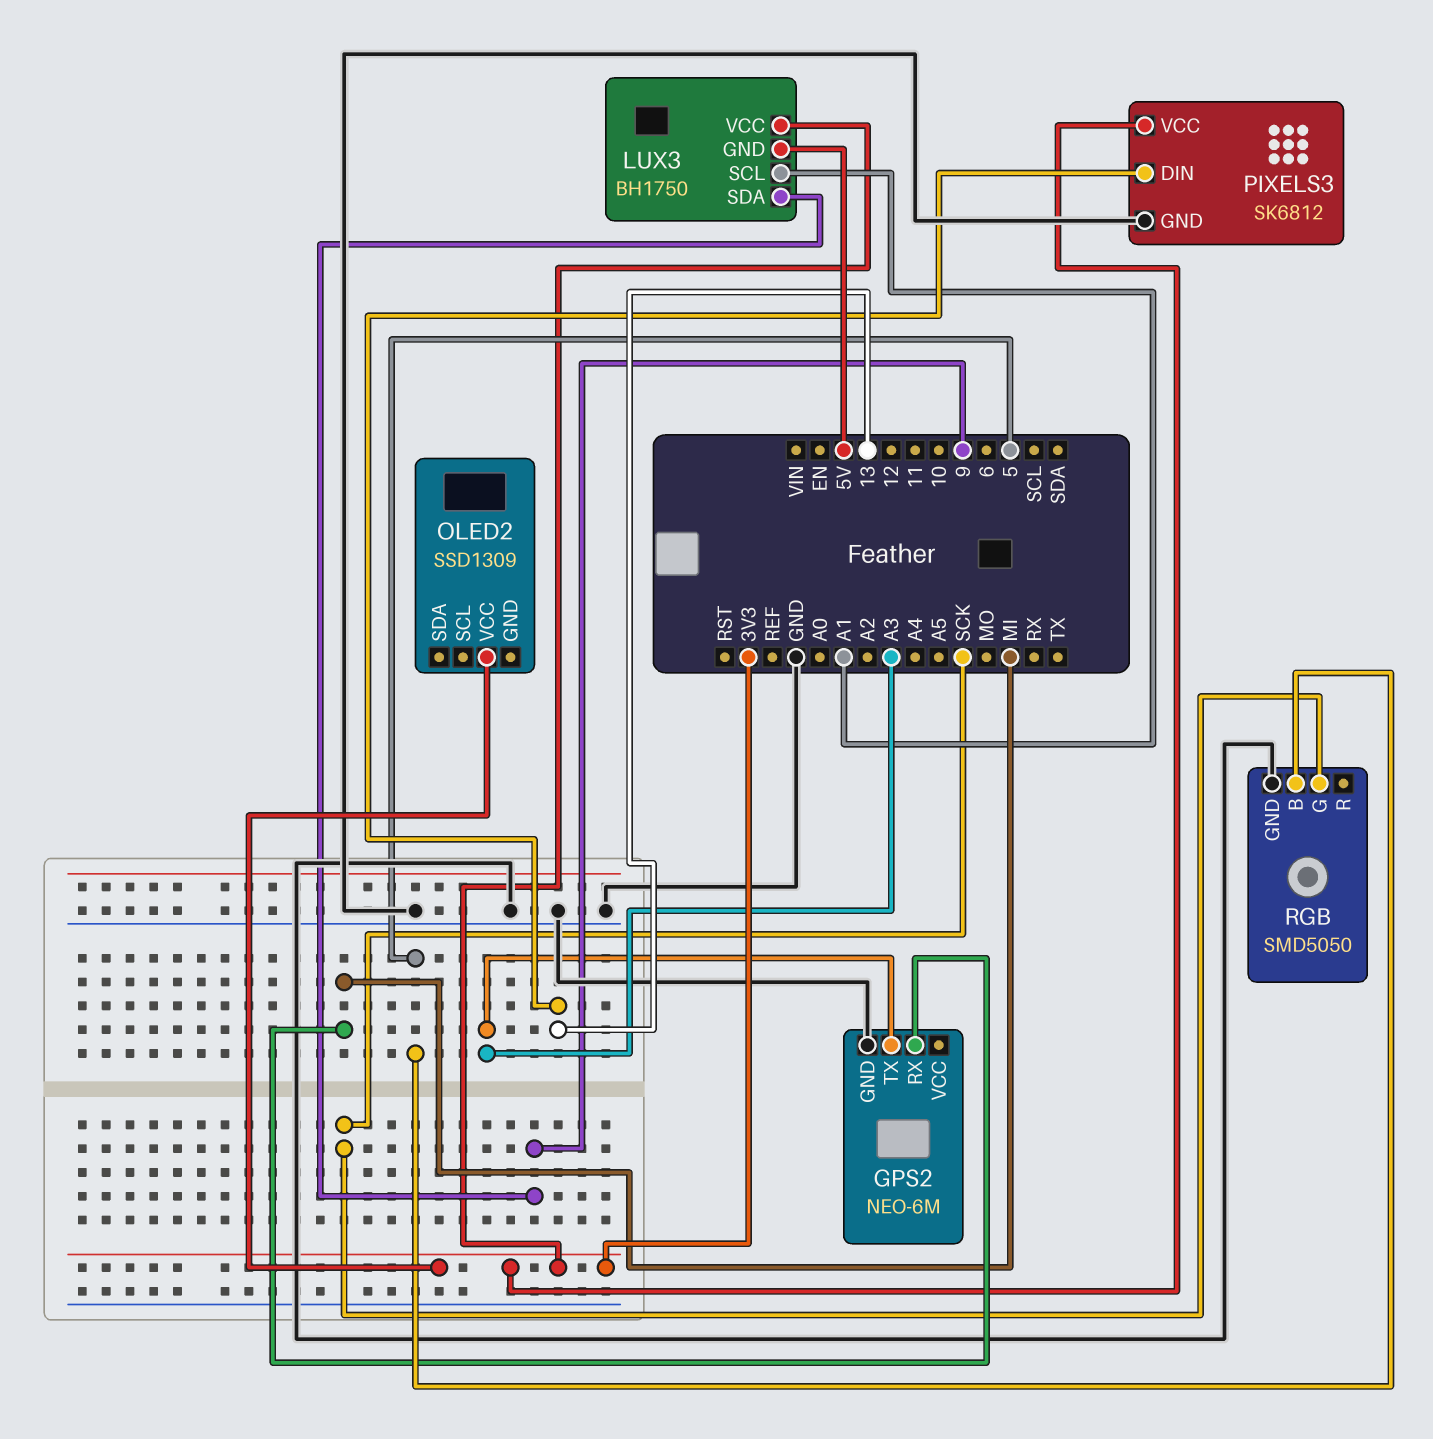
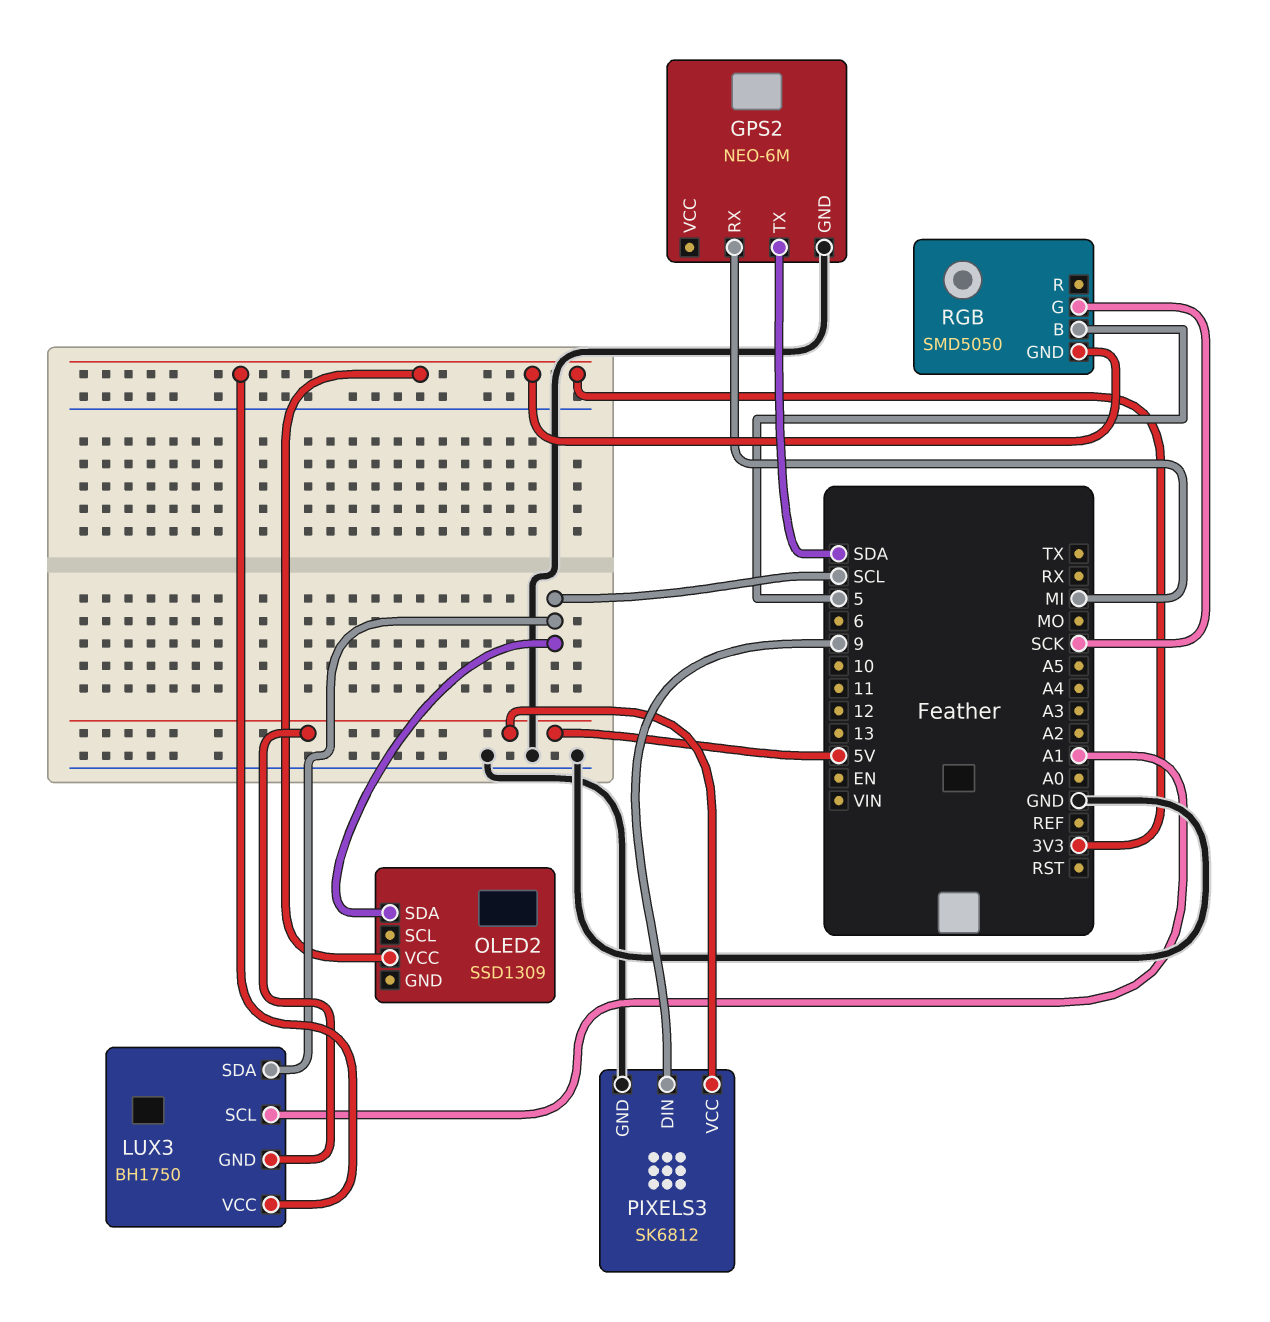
GPS2 pin TX: A3 -> SDA
LUX3 pin SDA: 9 -> SCL
OLED2 pin SDA: none -> SCL
PIXELS3 pin DIN: 13 -> 9
PIXELS3 pin VCC: 3V3 -> 5V
RGB pin GND: GND -> 3V3

